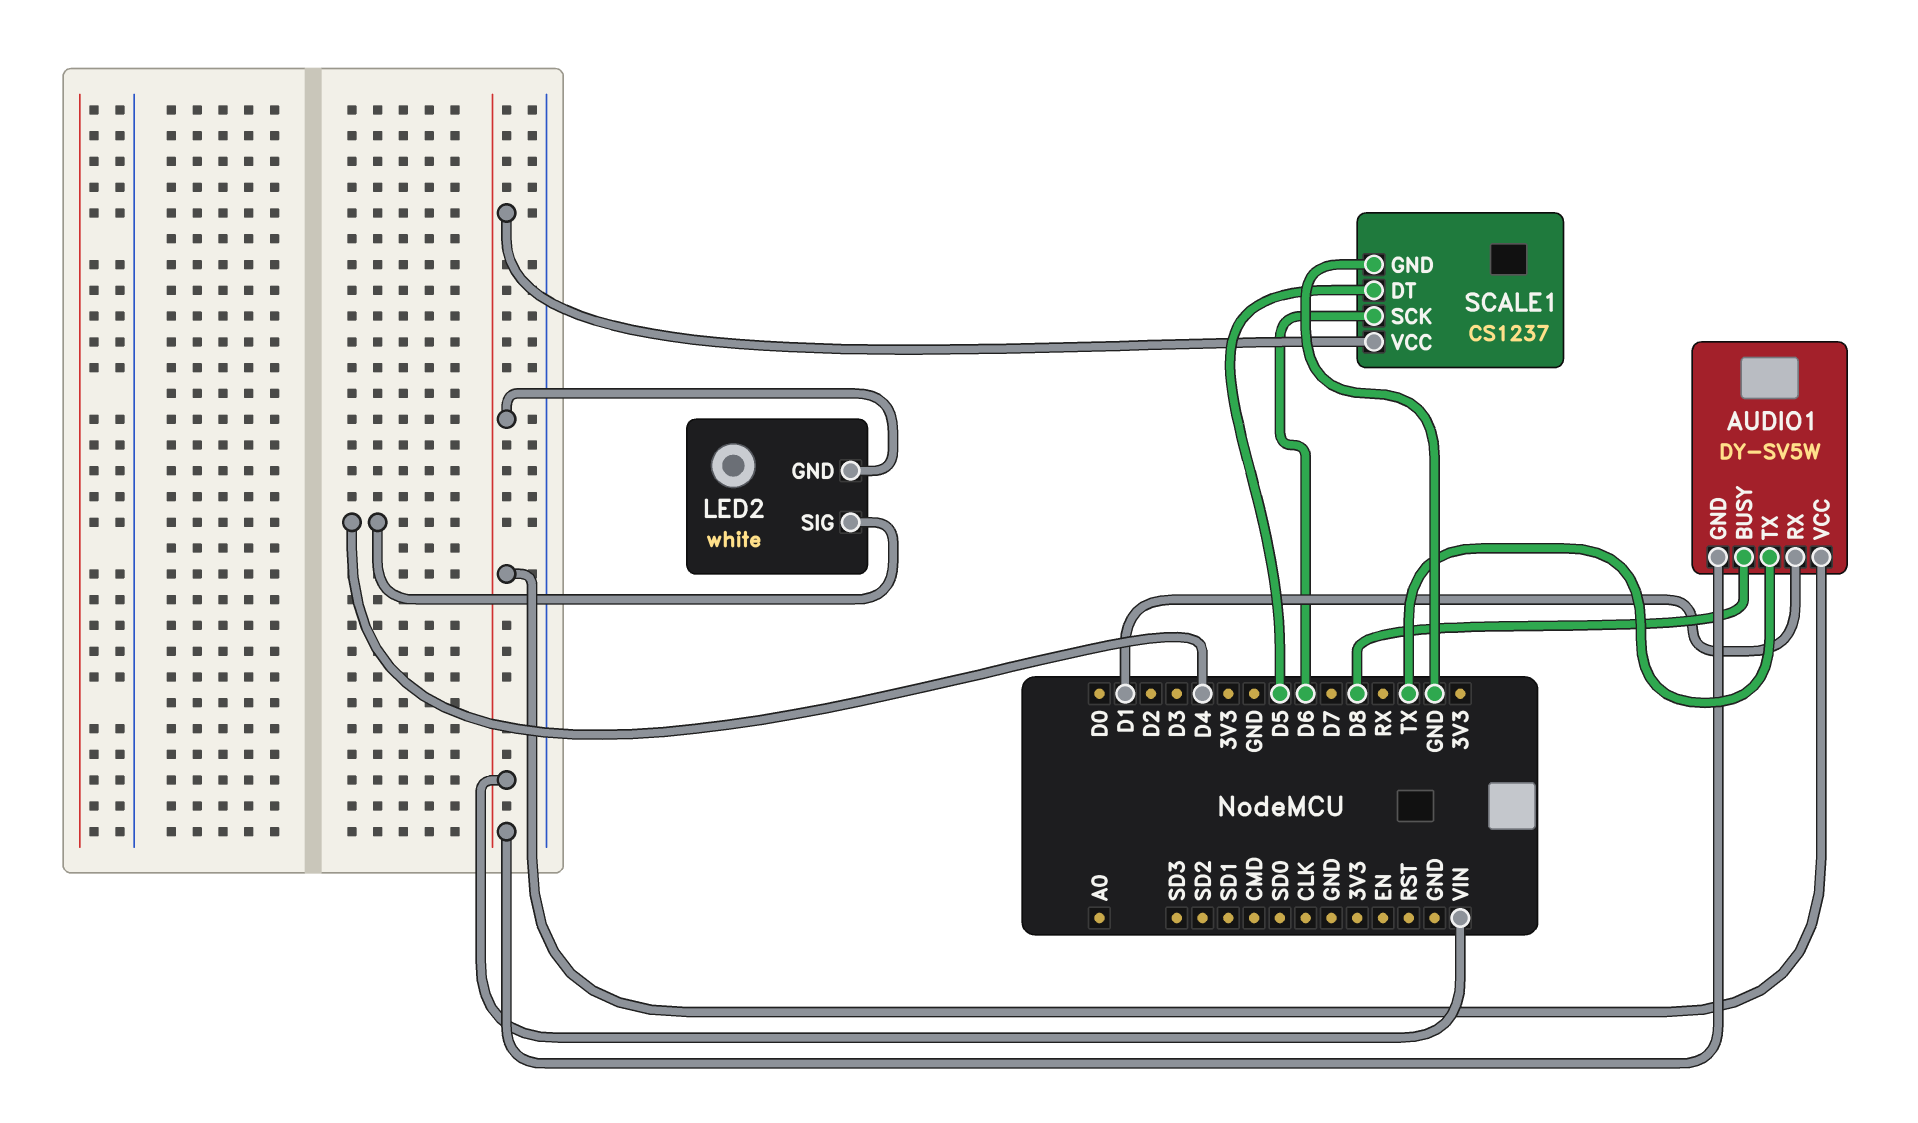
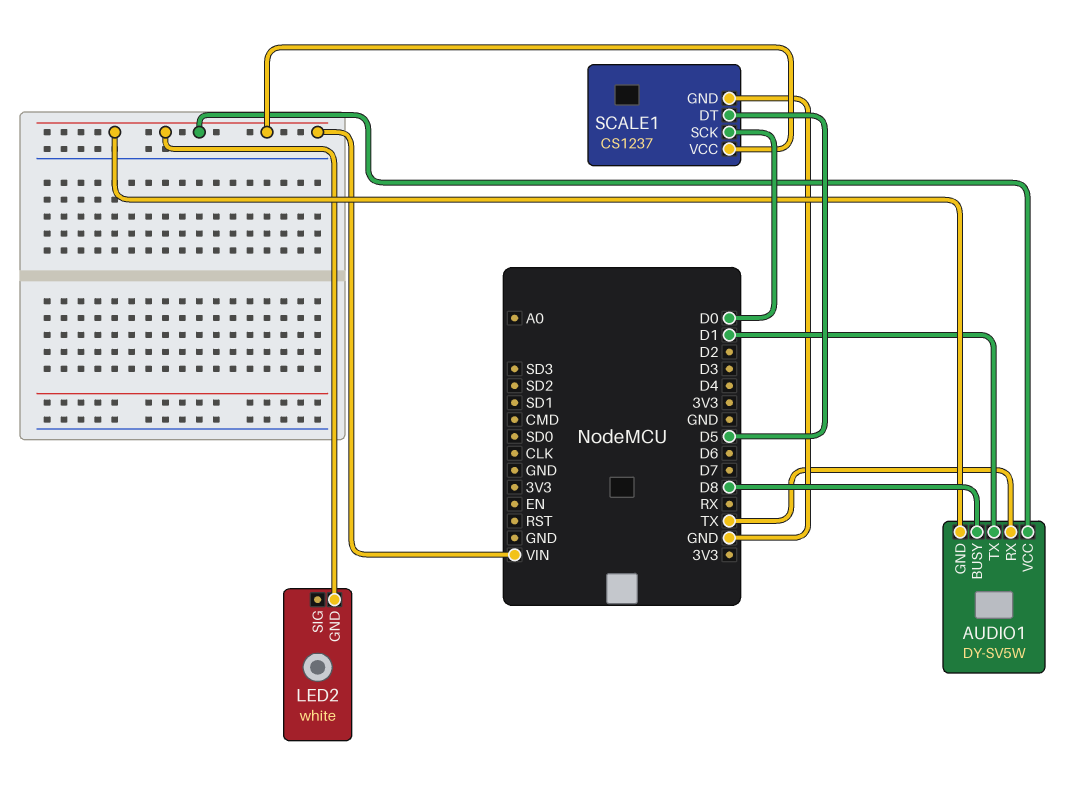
AUDIO1 pin RX: D1 -> TX
AUDIO1 pin TX: TX -> D1
LED2 pin SIG: D4 -> none
SCALE1 pin SCK: D6 -> D0

